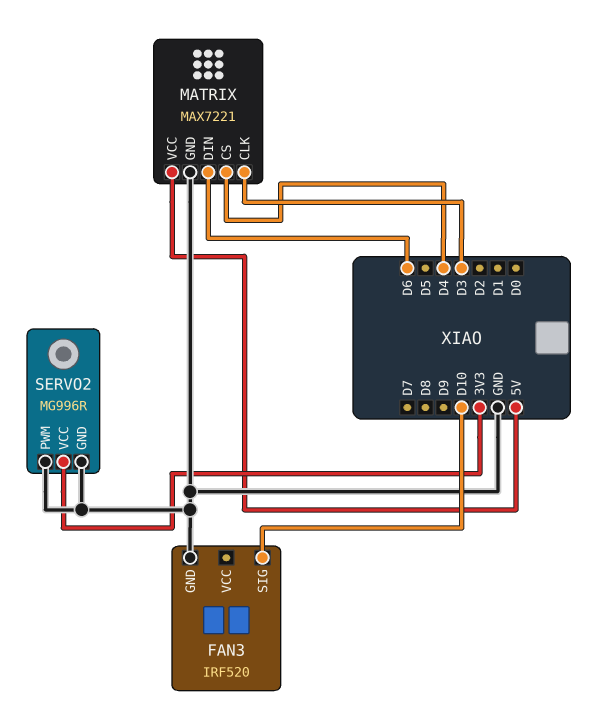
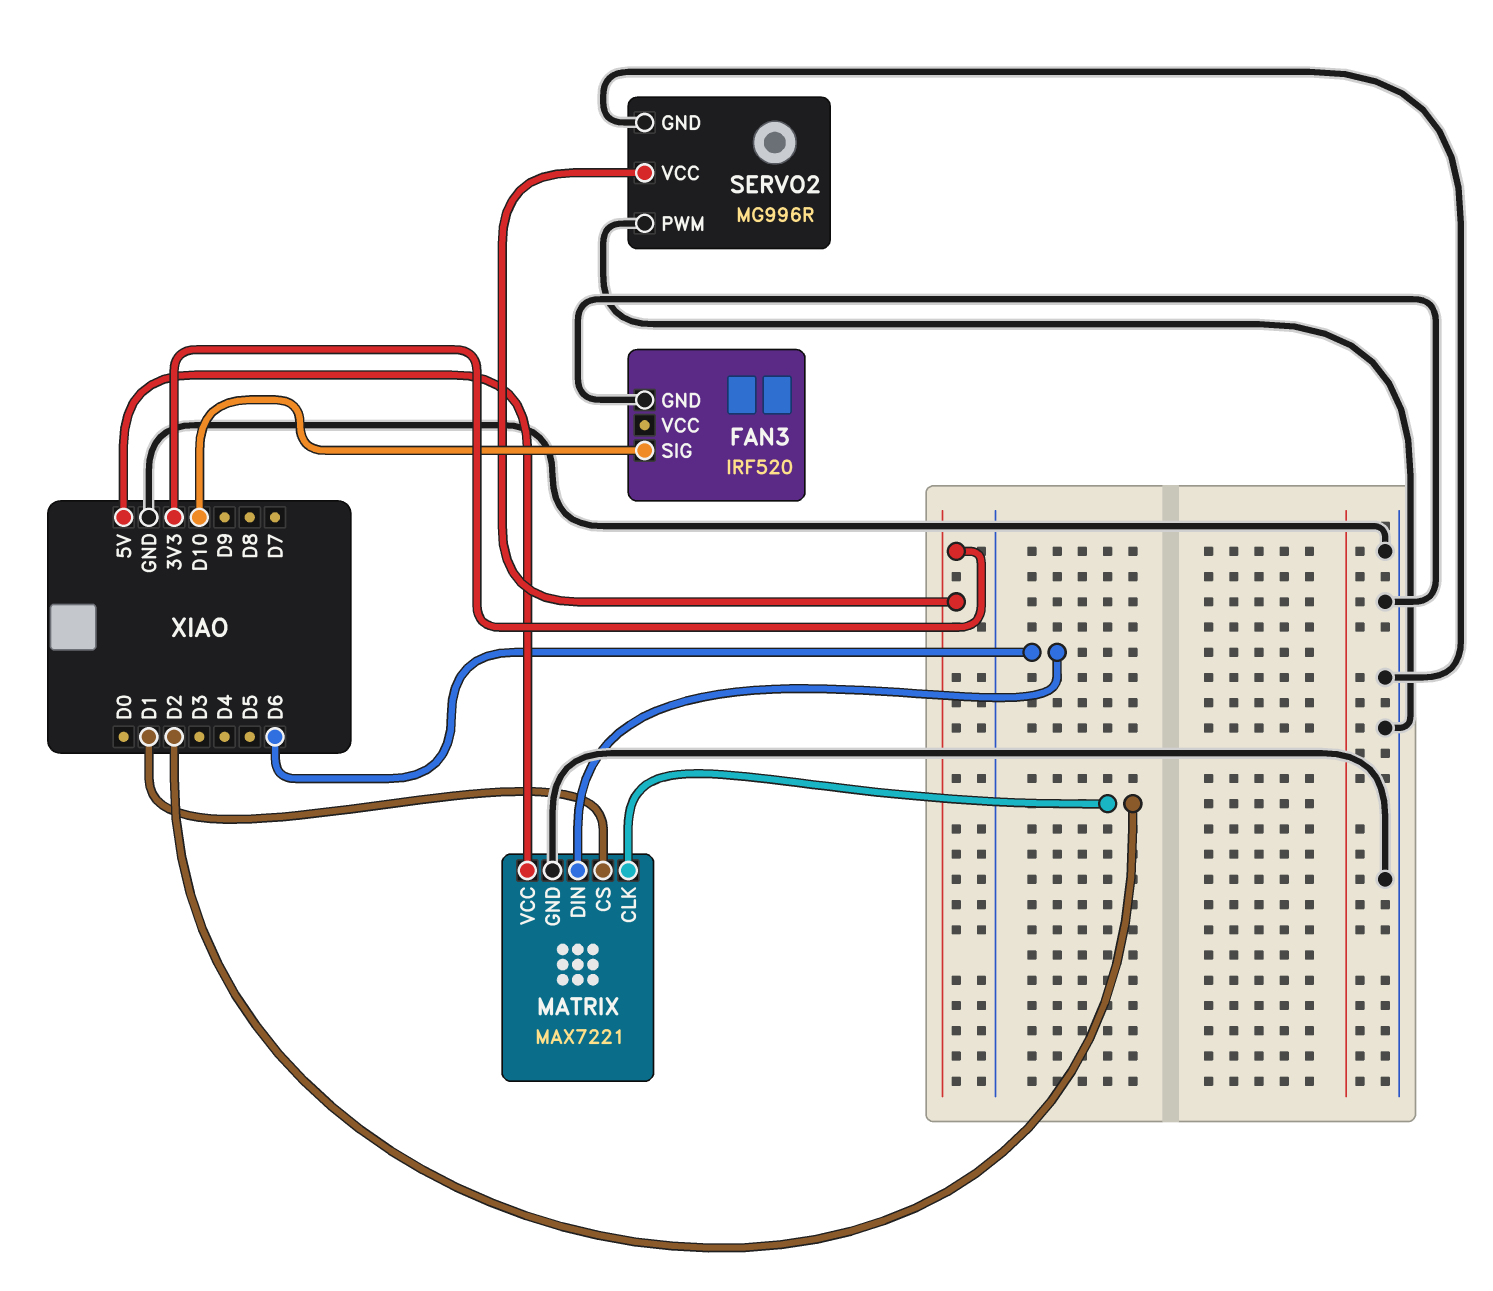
MATRIX pin CLK: D3 -> D2
MATRIX pin CS: D4 -> D1

